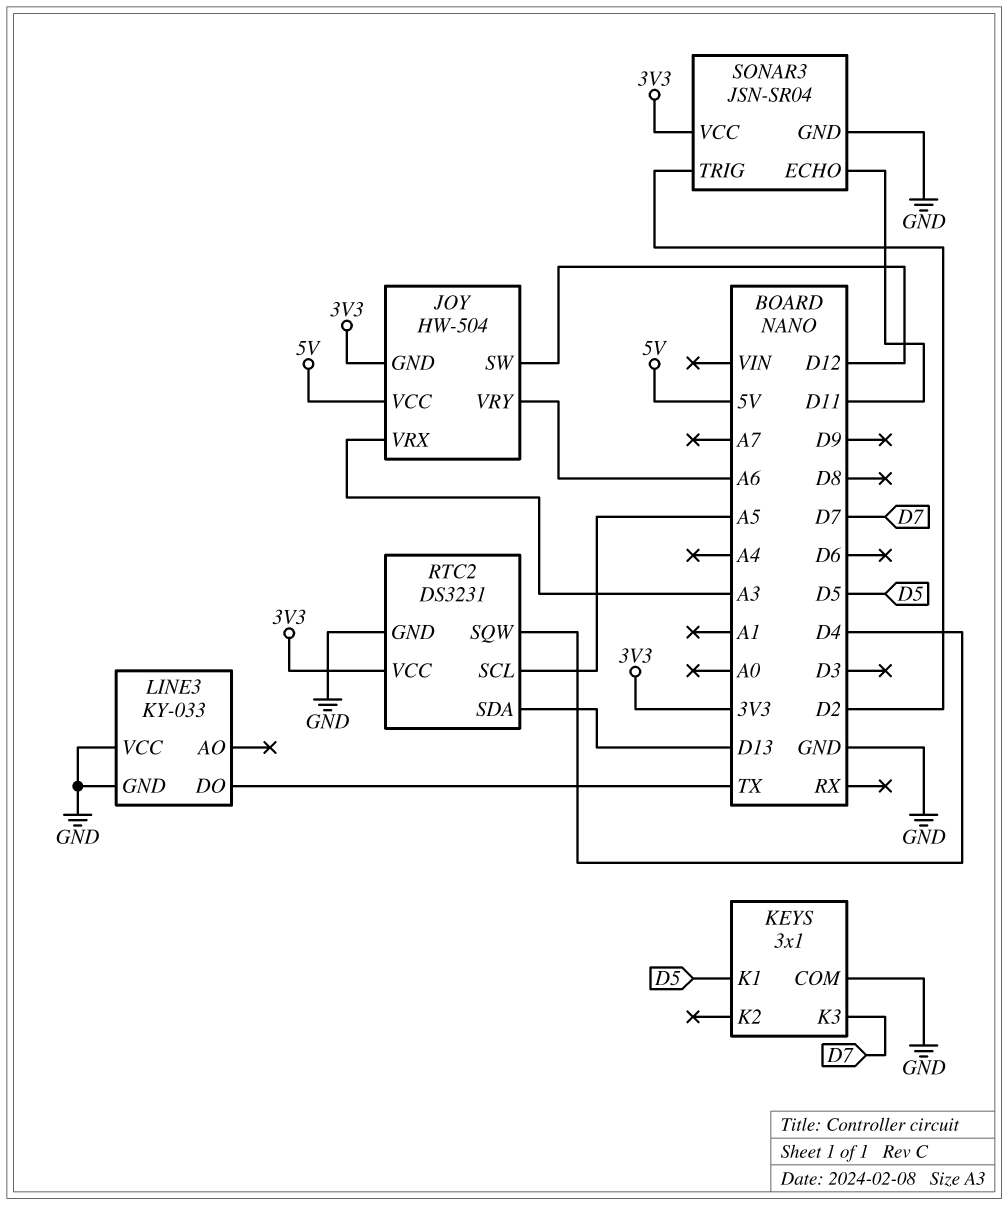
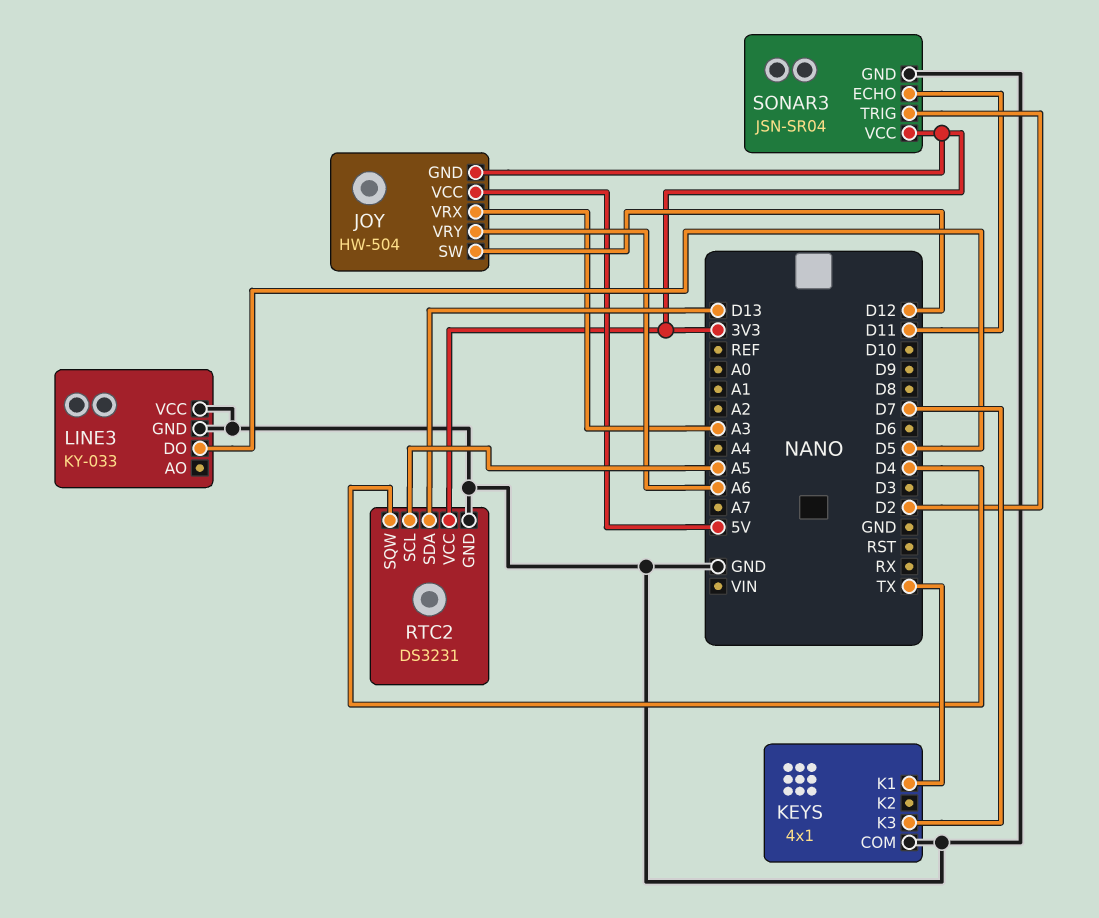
KEYS: 3x1 -> 4x1
KEYS pin K1: D5 -> TX
LINE3 pin DO: TX -> D5

